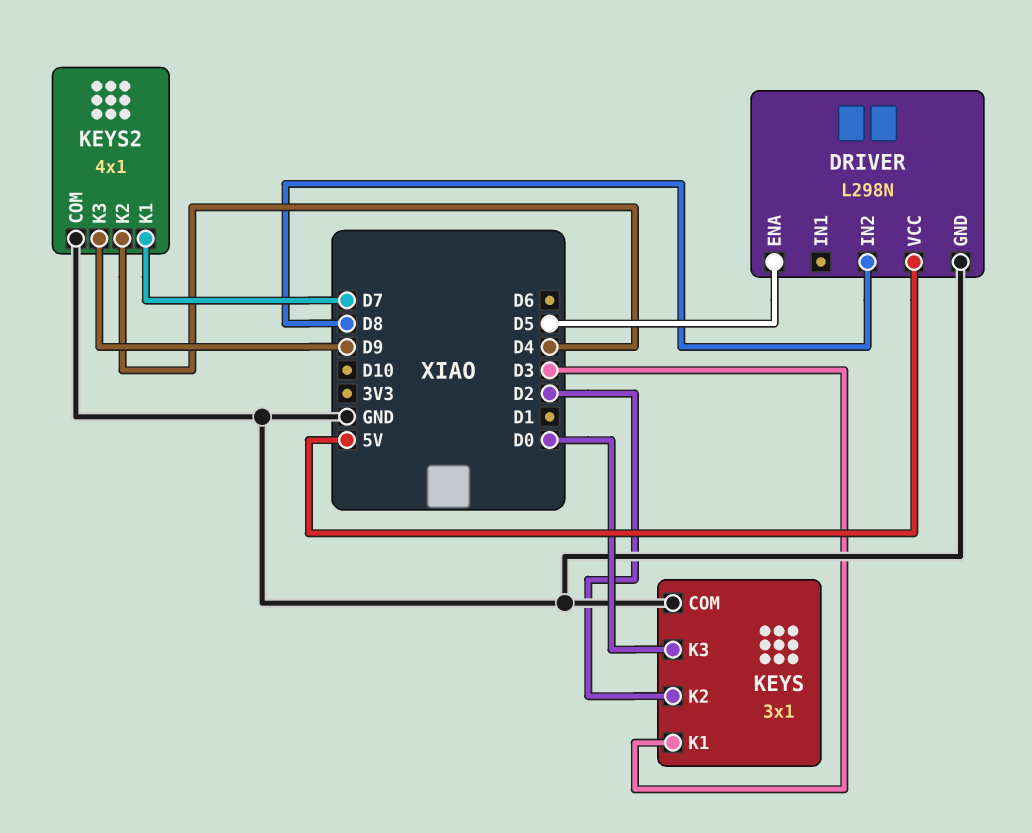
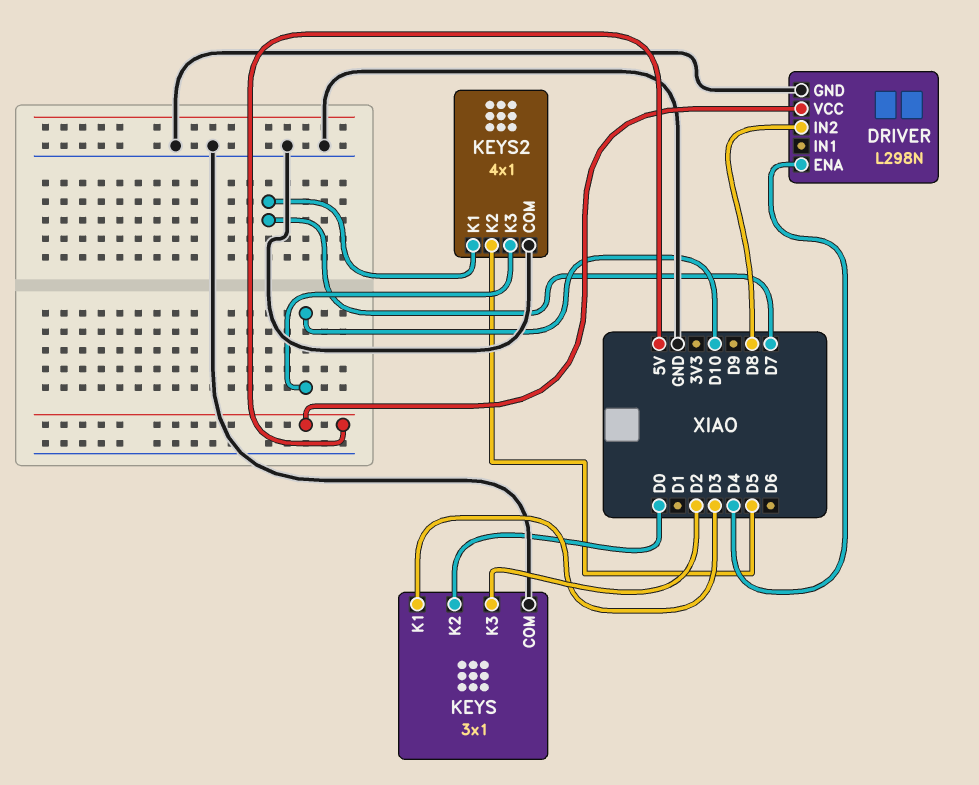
DRIVER pin ENA: D5 -> D4
KEYS pin K2: D2 -> D0
KEYS pin K3: D0 -> D2
KEYS2 pin K2: D4 -> D5
KEYS2 pin K3: D9 -> D10

